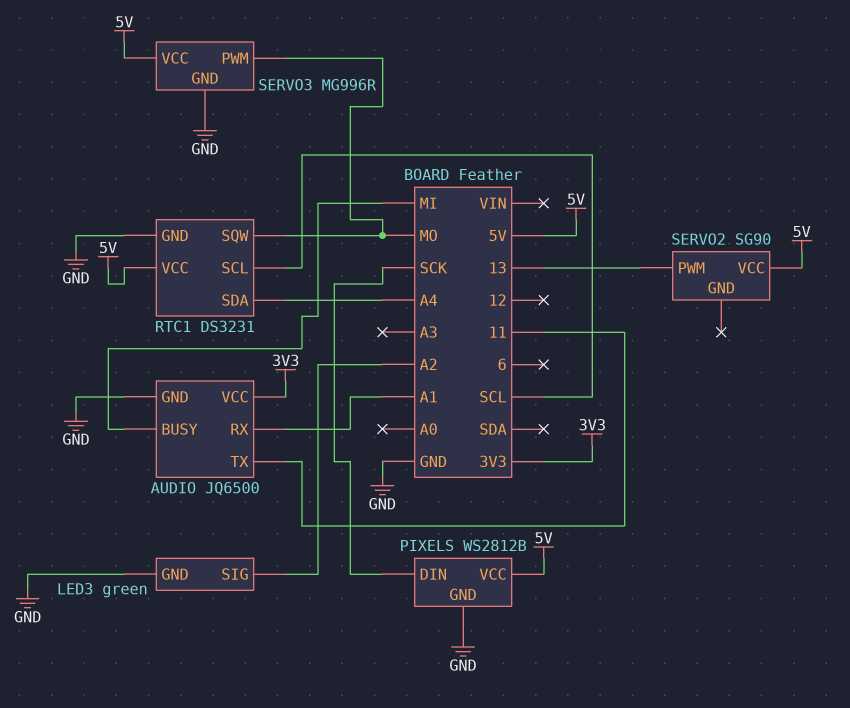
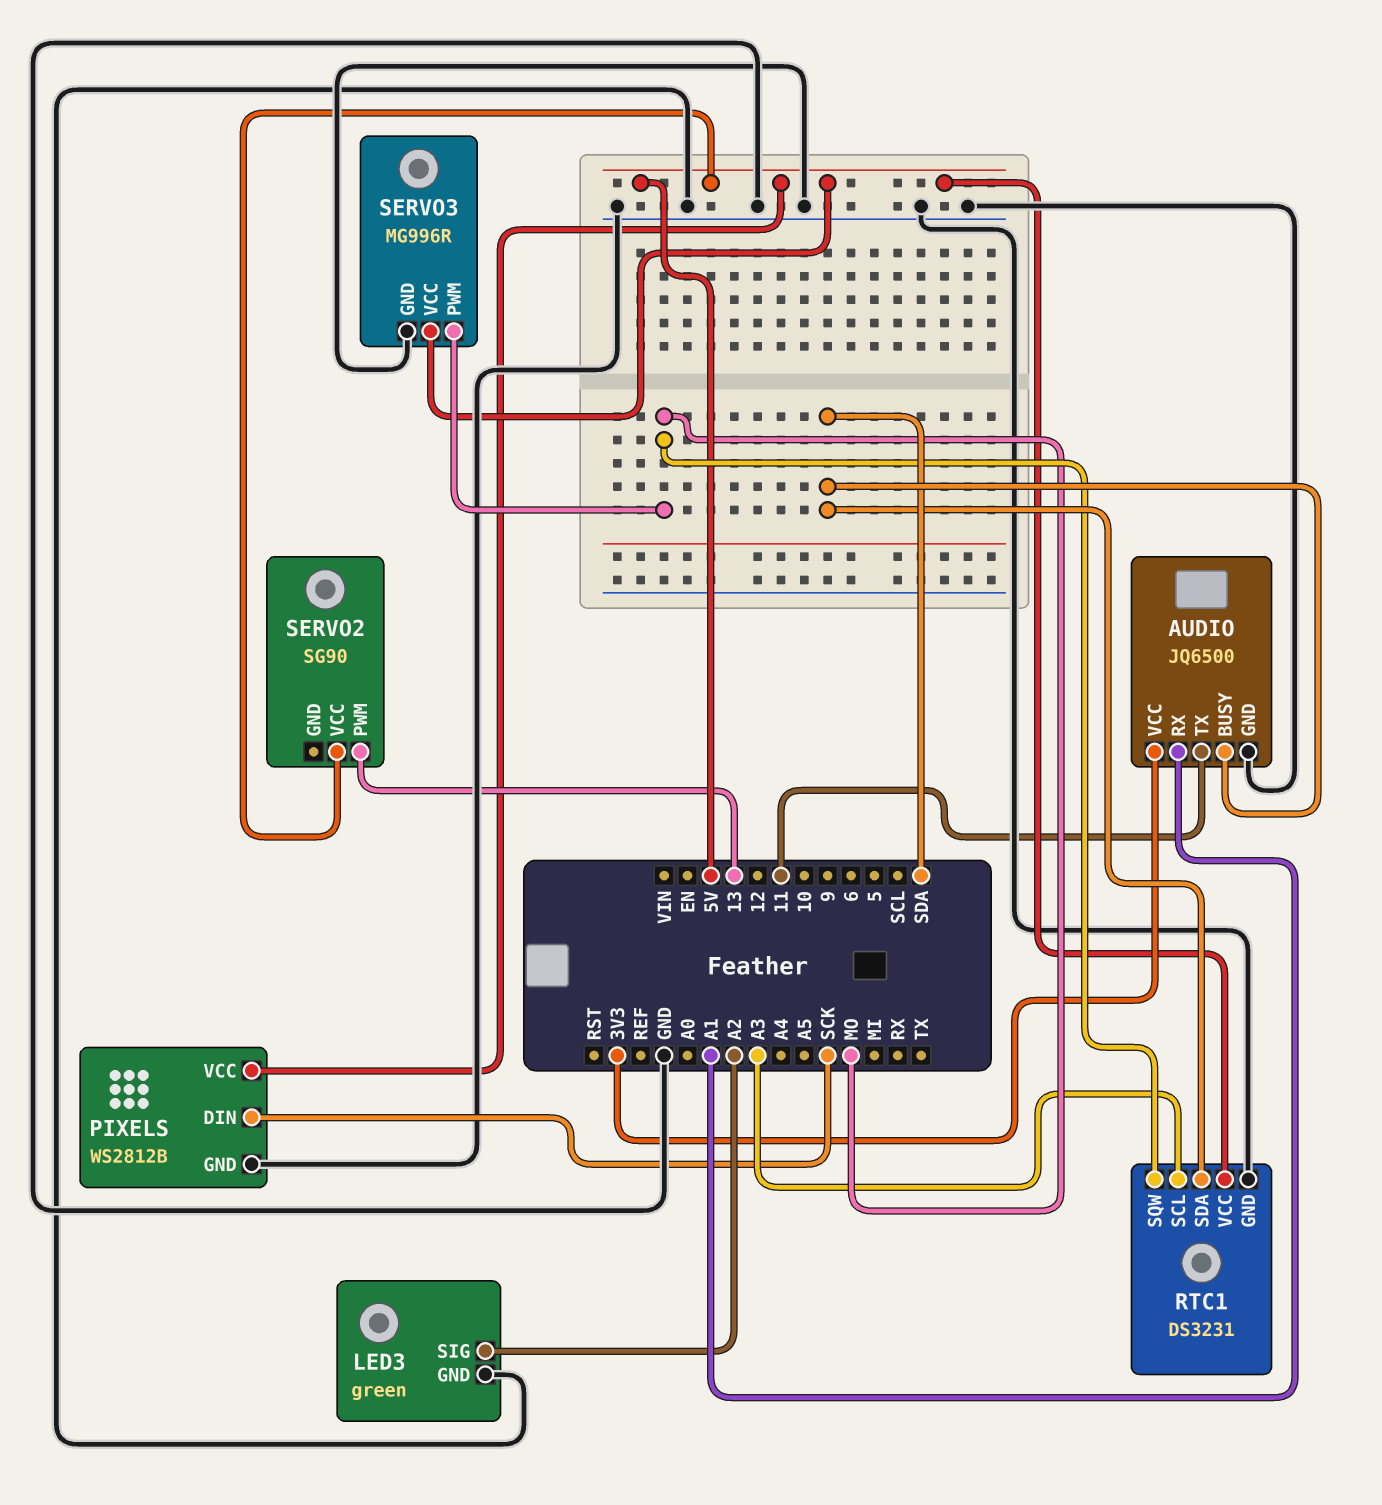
AUDIO pin BUSY: MI -> SDA
RTC1 pin SCL: SCL -> A3
RTC1 pin SDA: A4 -> SDA

